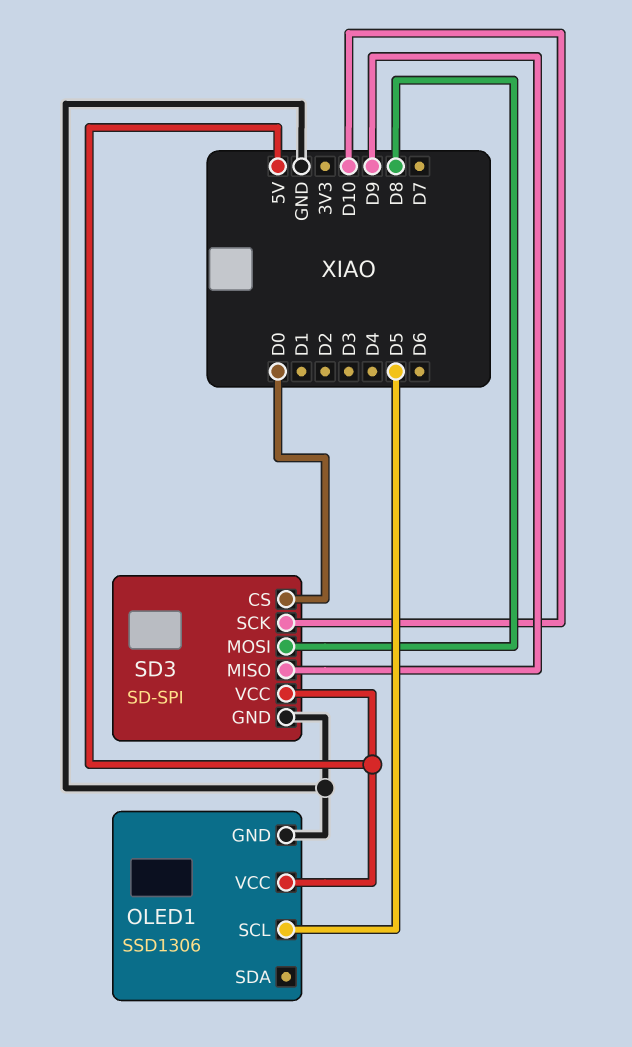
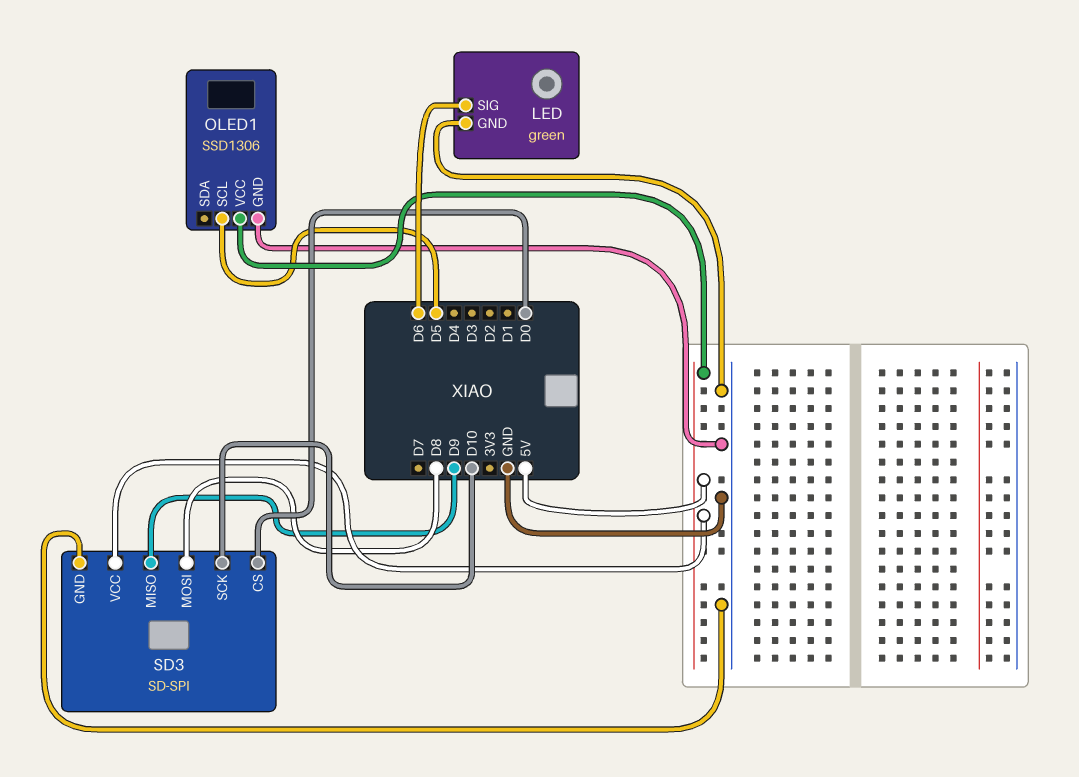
LED: none -> green
LED pin GND: none -> GND
LED pin SIG: none -> D6

